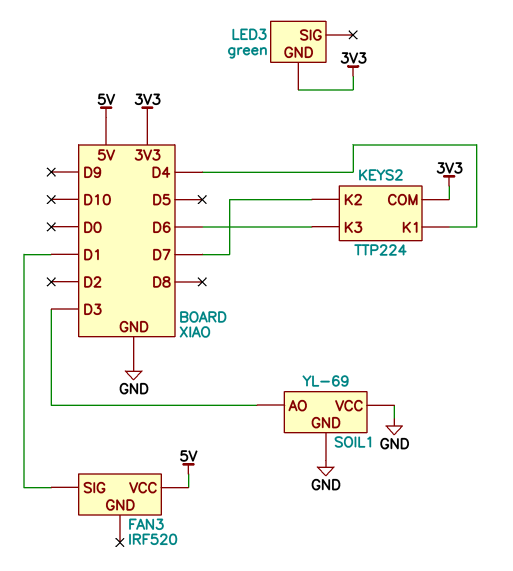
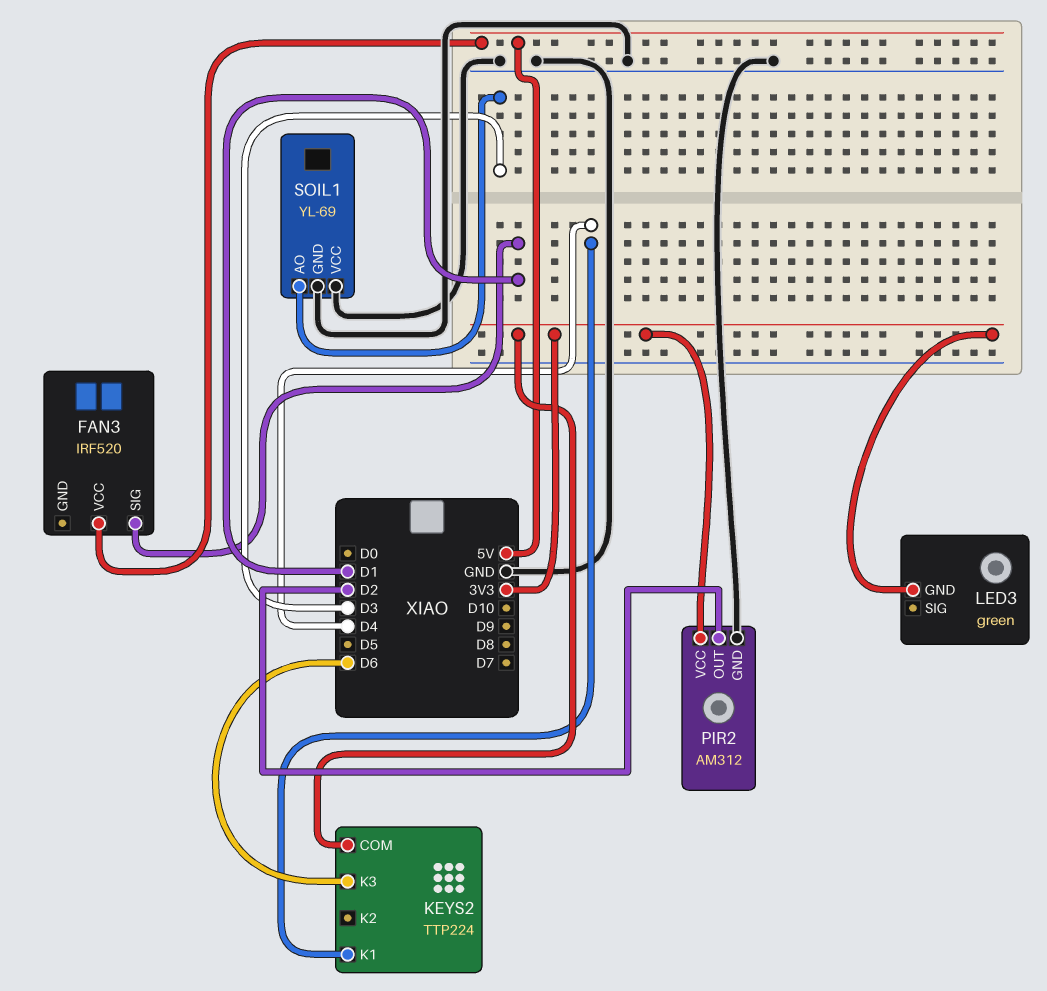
KEYS2 pin K2: D7 -> none
PIR2: none -> AM312
PIR2 pin GND: none -> GND
PIR2 pin OUT: none -> D2
PIR2 pin VCC: none -> 3V3

